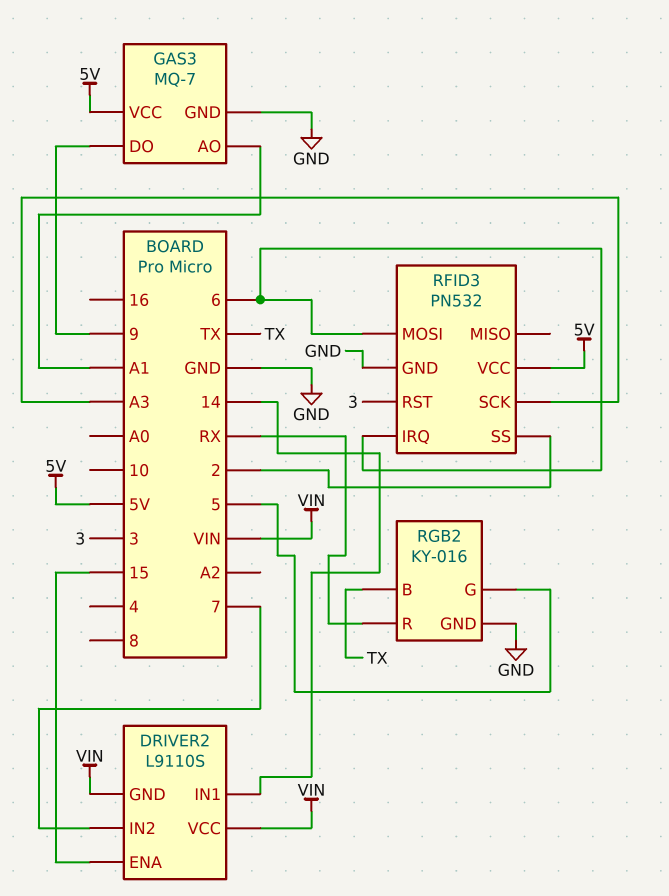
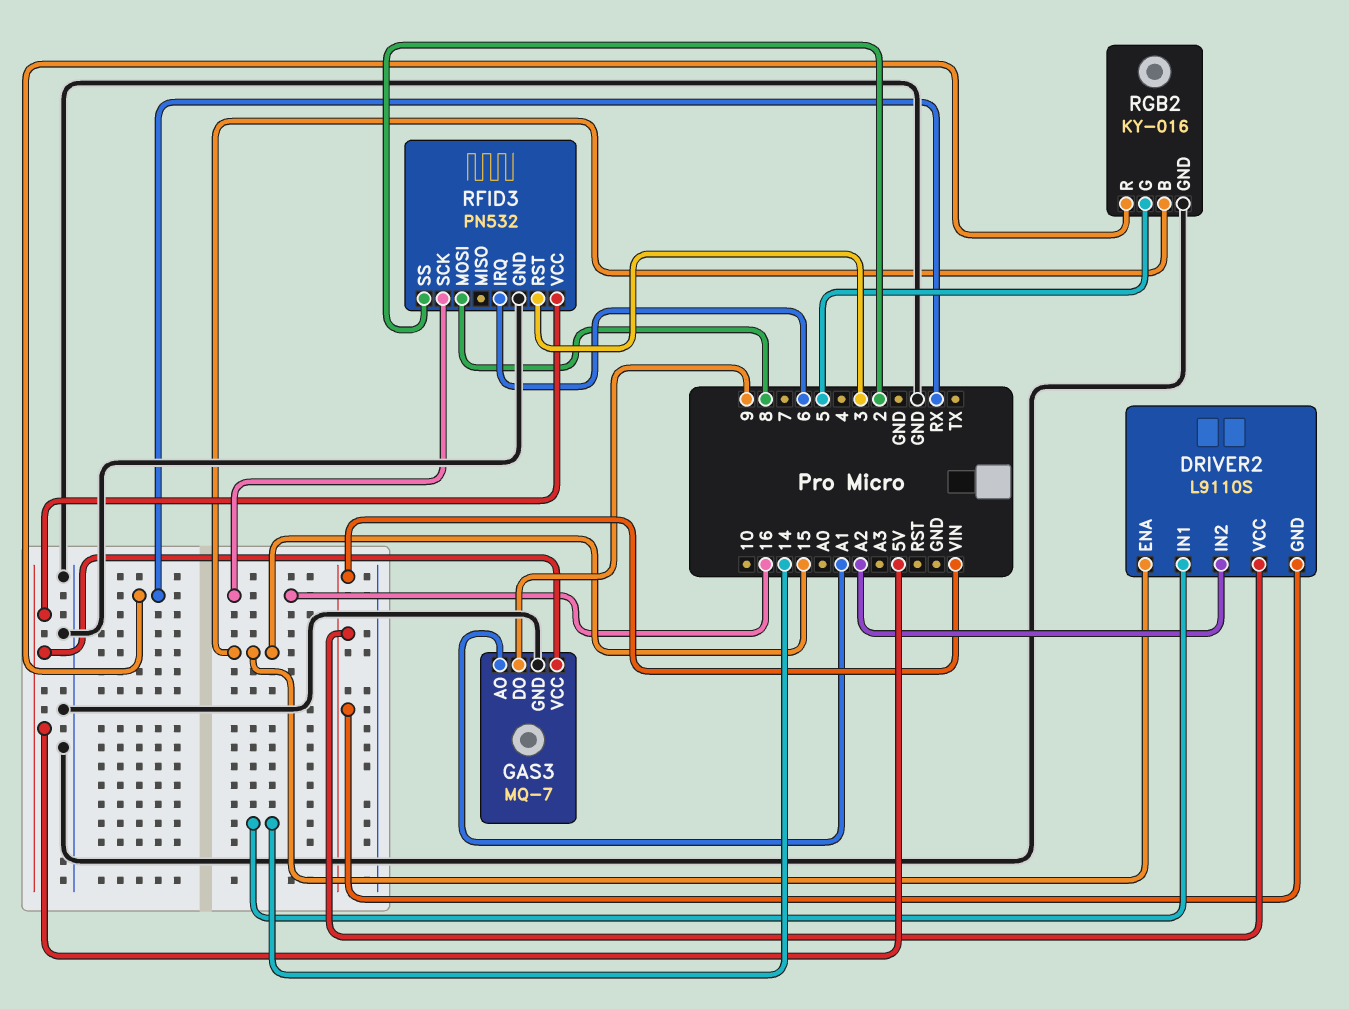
DRIVER2 pin IN2: 7 -> A2
RFID3 pin MOSI: 6 -> 8
RFID3 pin SCK: A3 -> 16
RGB2 pin B: TX -> 15

